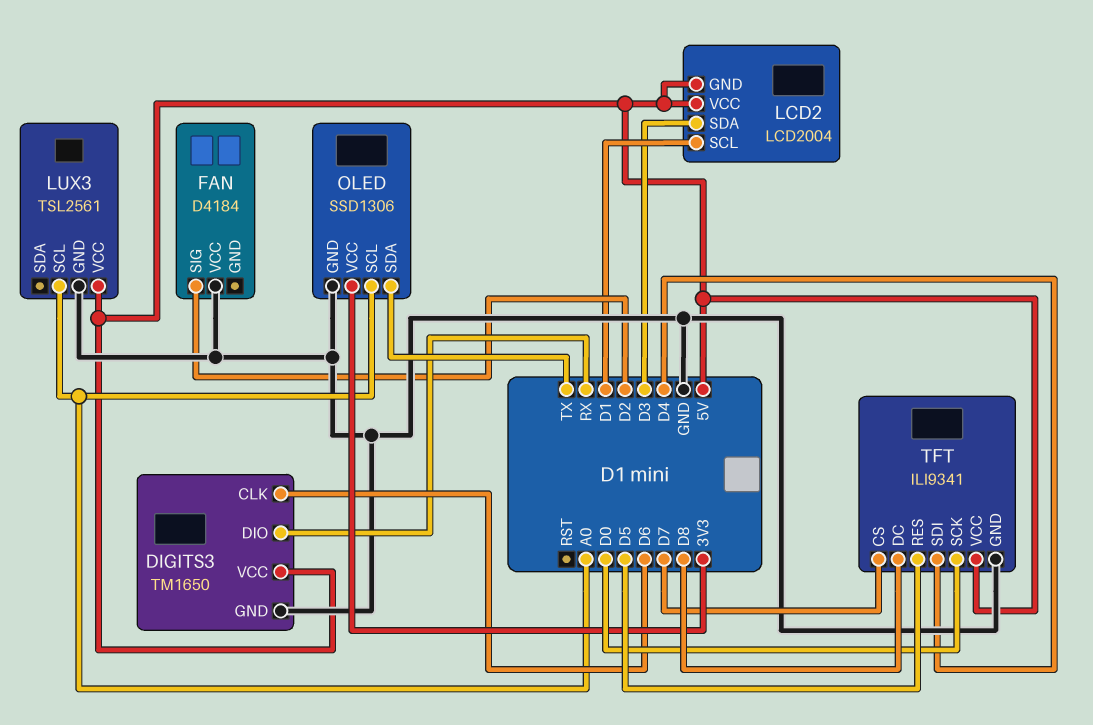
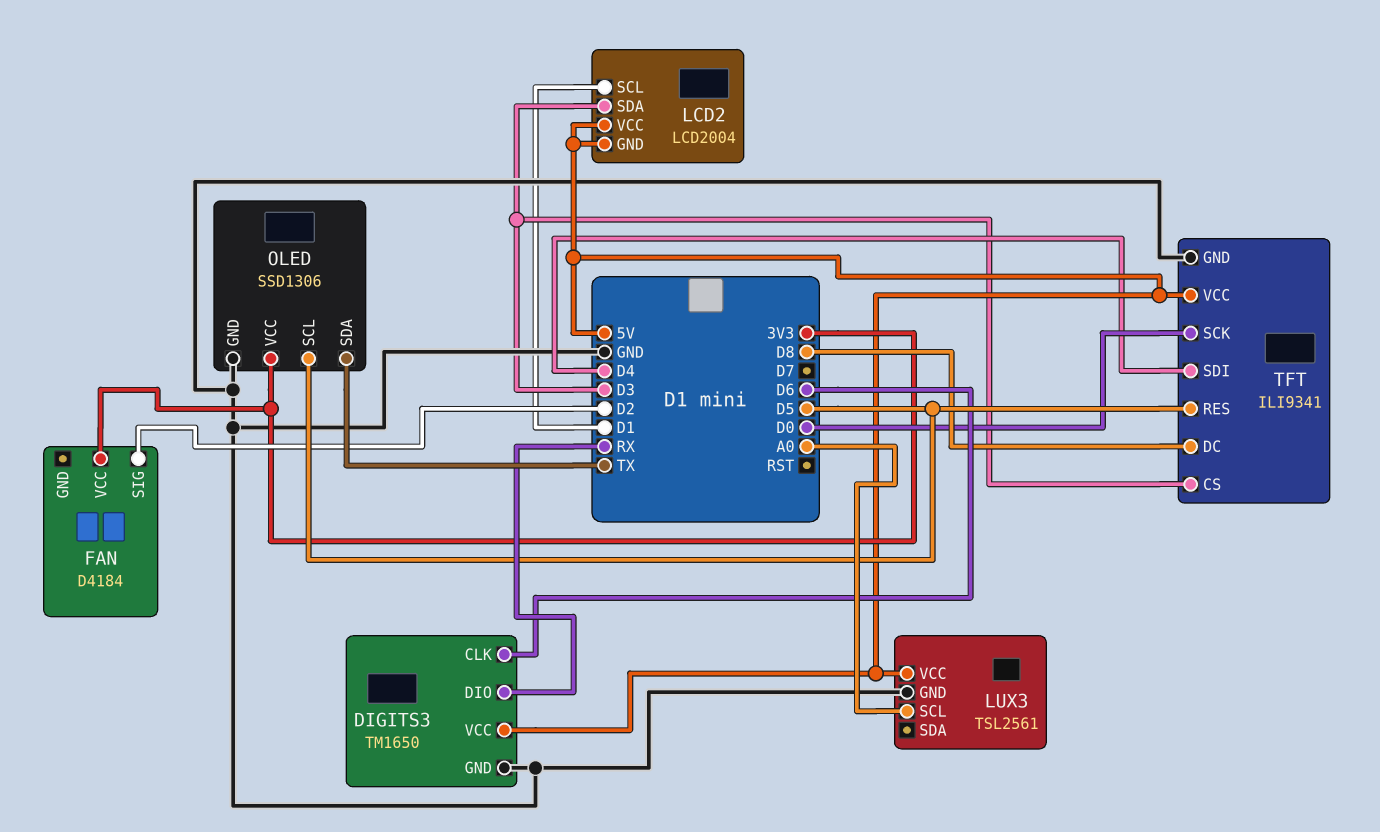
FAN pin VCC: GND -> 3V3
OLED pin SCL: A0 -> D5
TFT pin CS: D7 -> D3

